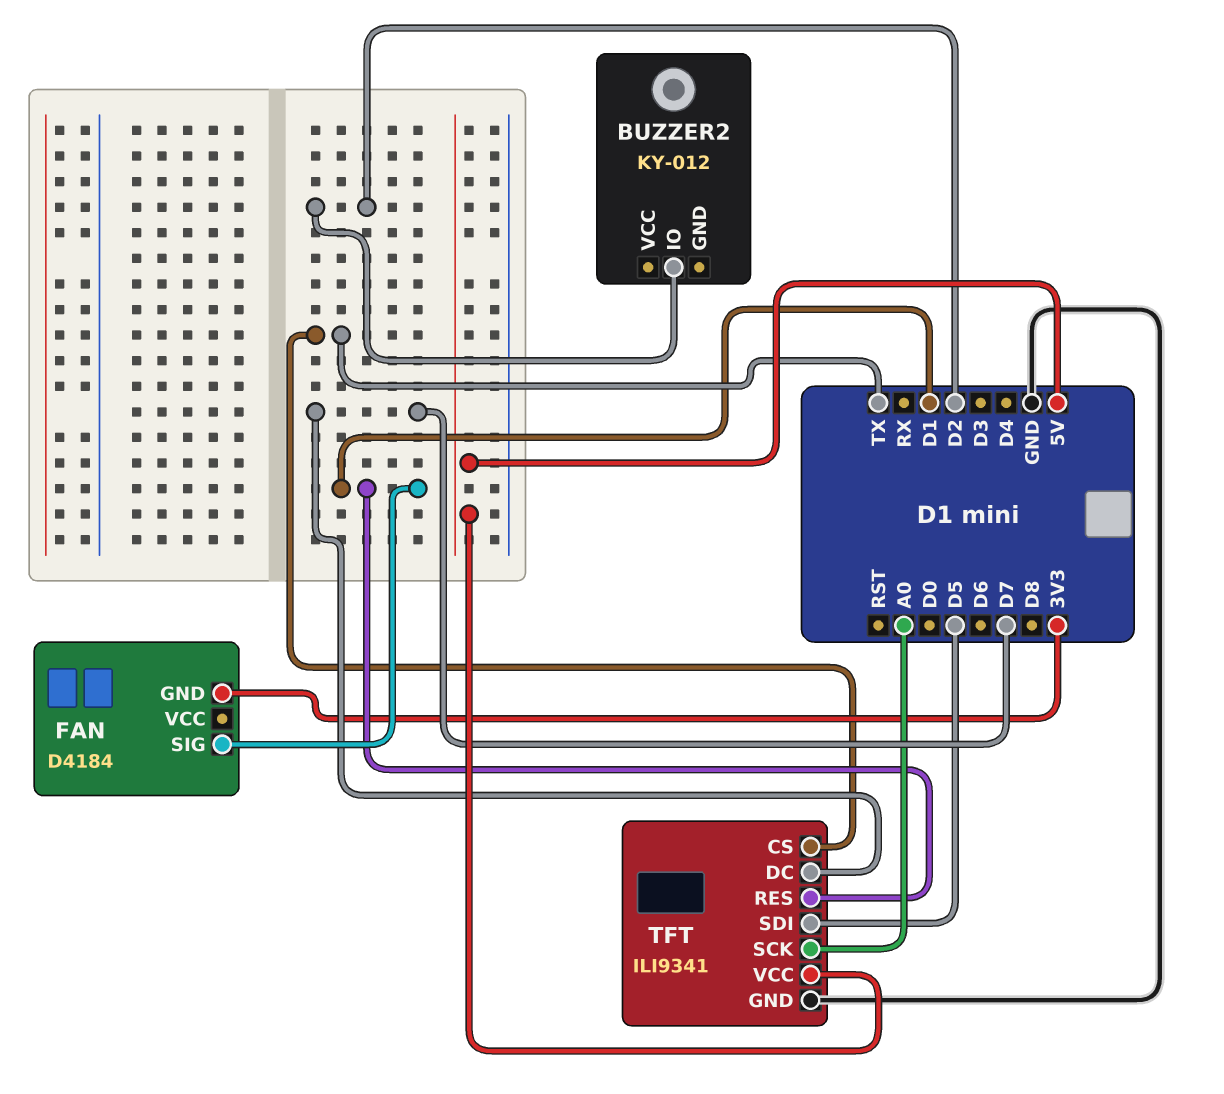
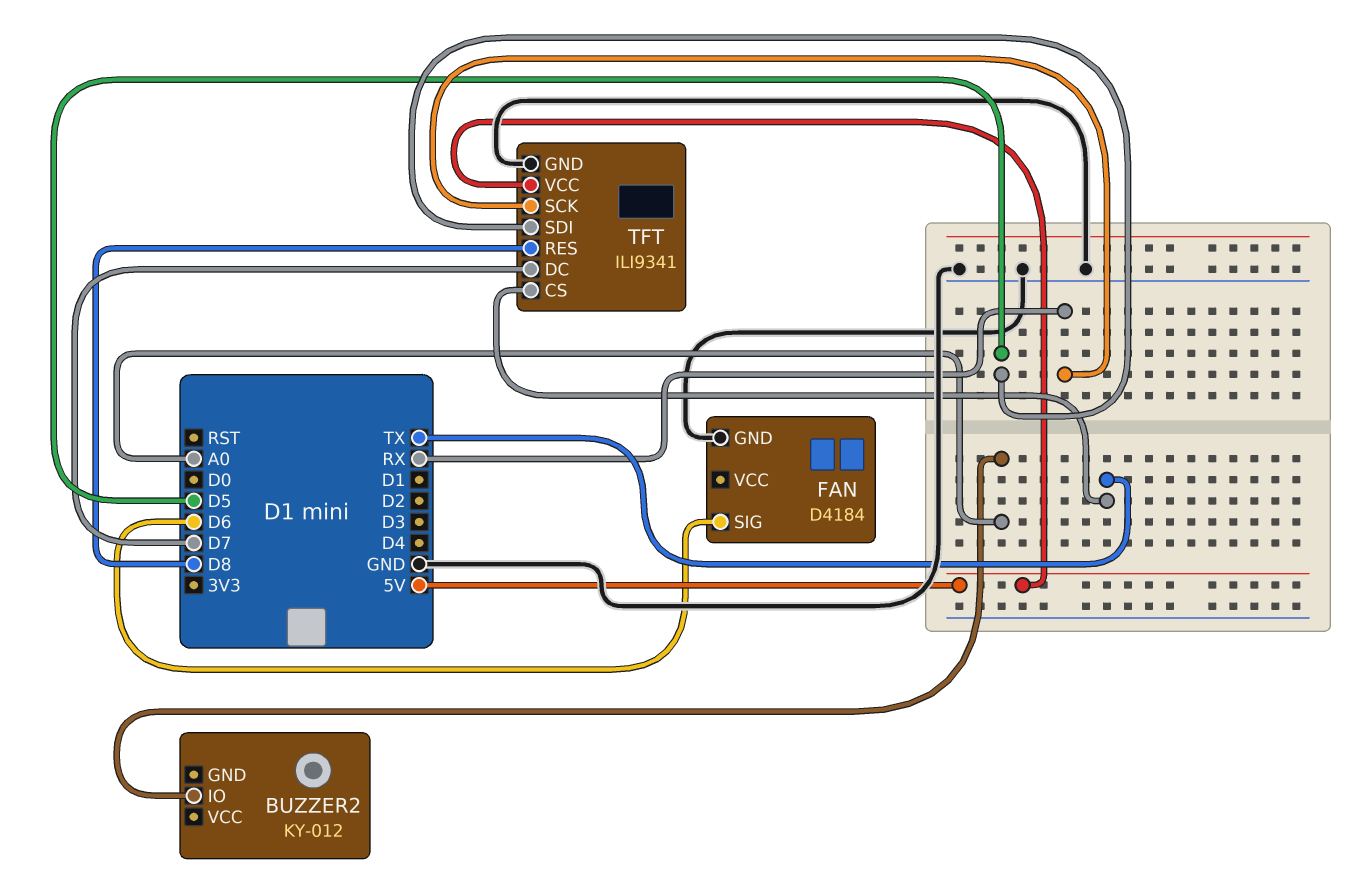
BUZZER2 pin IO: D2 -> A0
FAN pin GND: 3V3 -> GND
FAN pin SIG: D1 -> D6
TFT pin RES: D1 -> D8
TFT pin SCK: A0 -> RX

